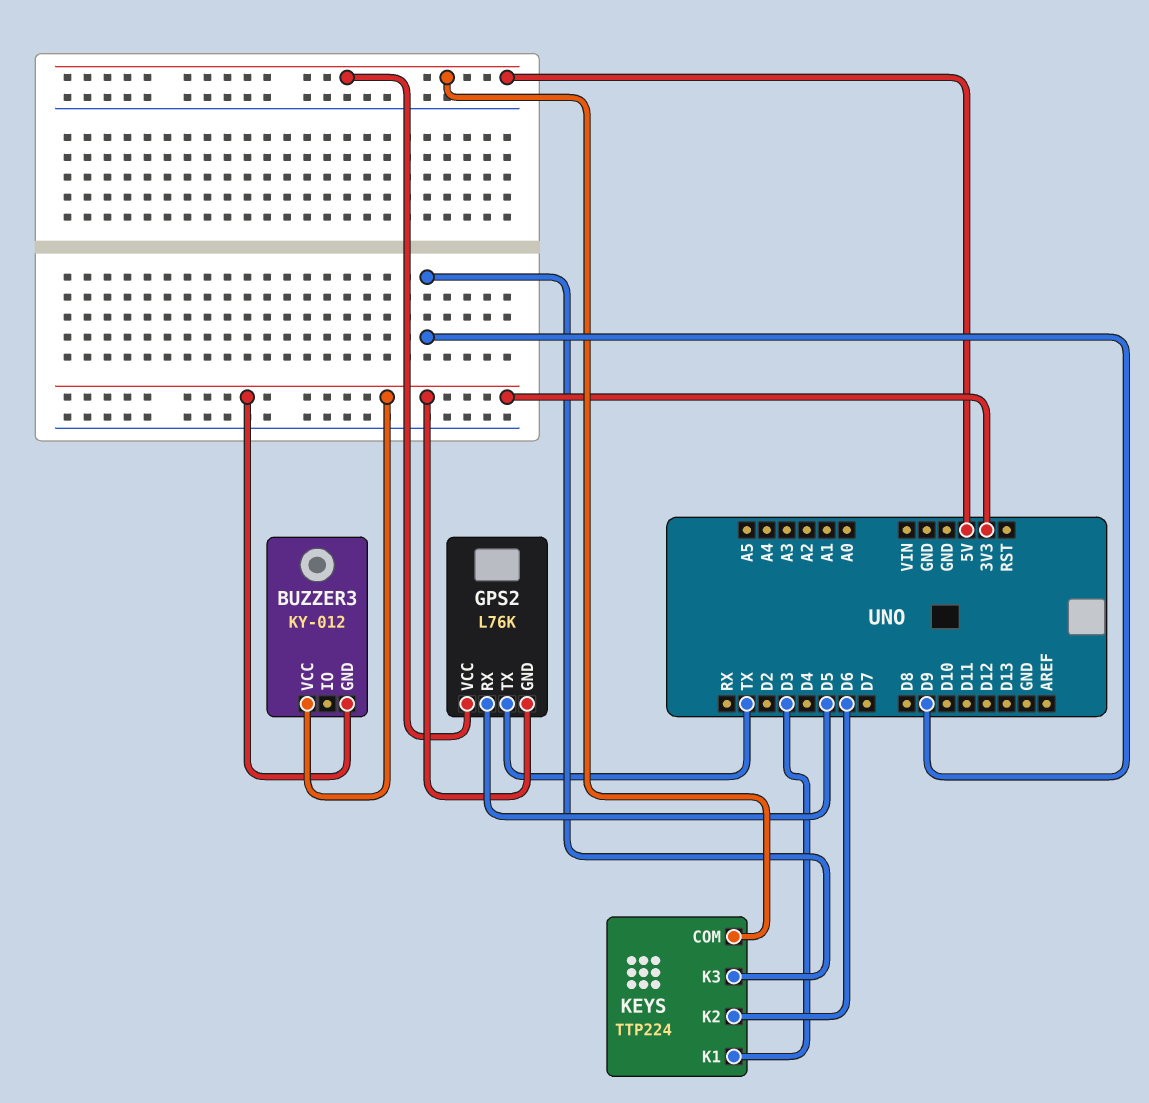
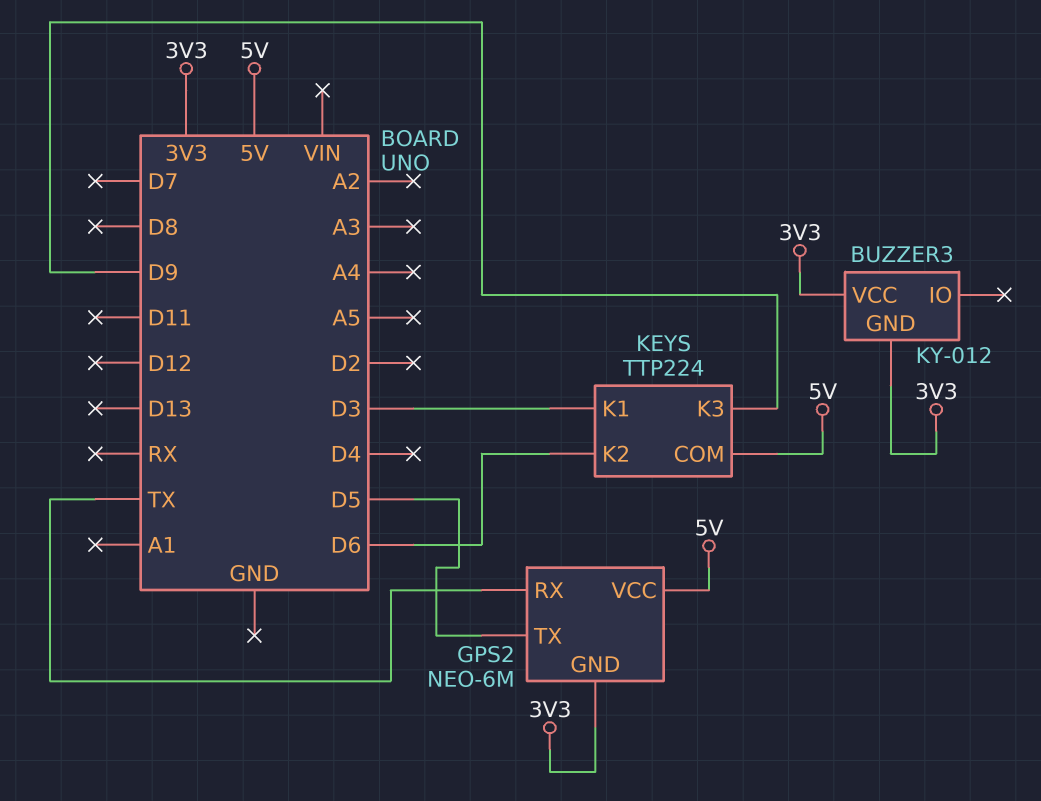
GPS2: L76K -> NEO-6M
GPS2 pin RX: D5 -> TX
GPS2 pin TX: TX -> D5

